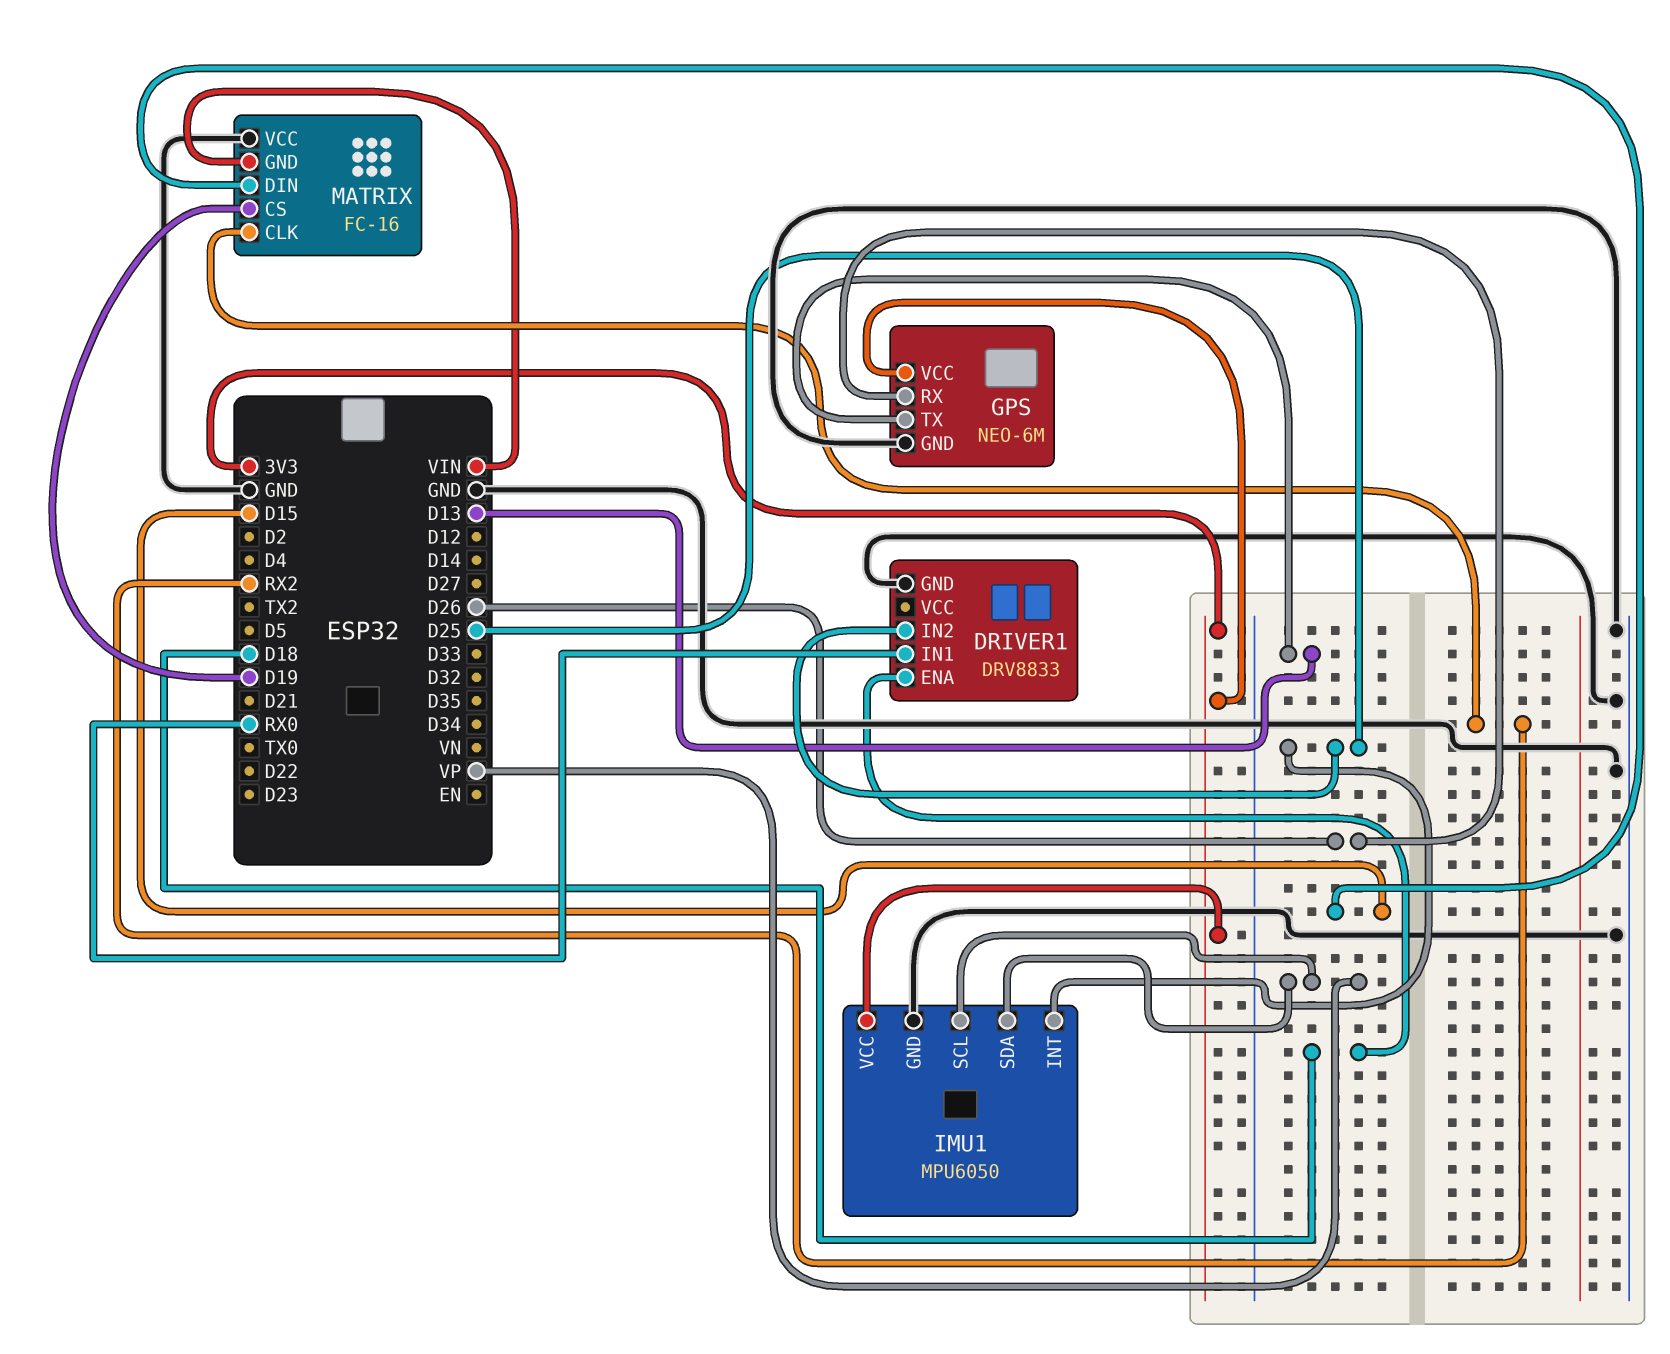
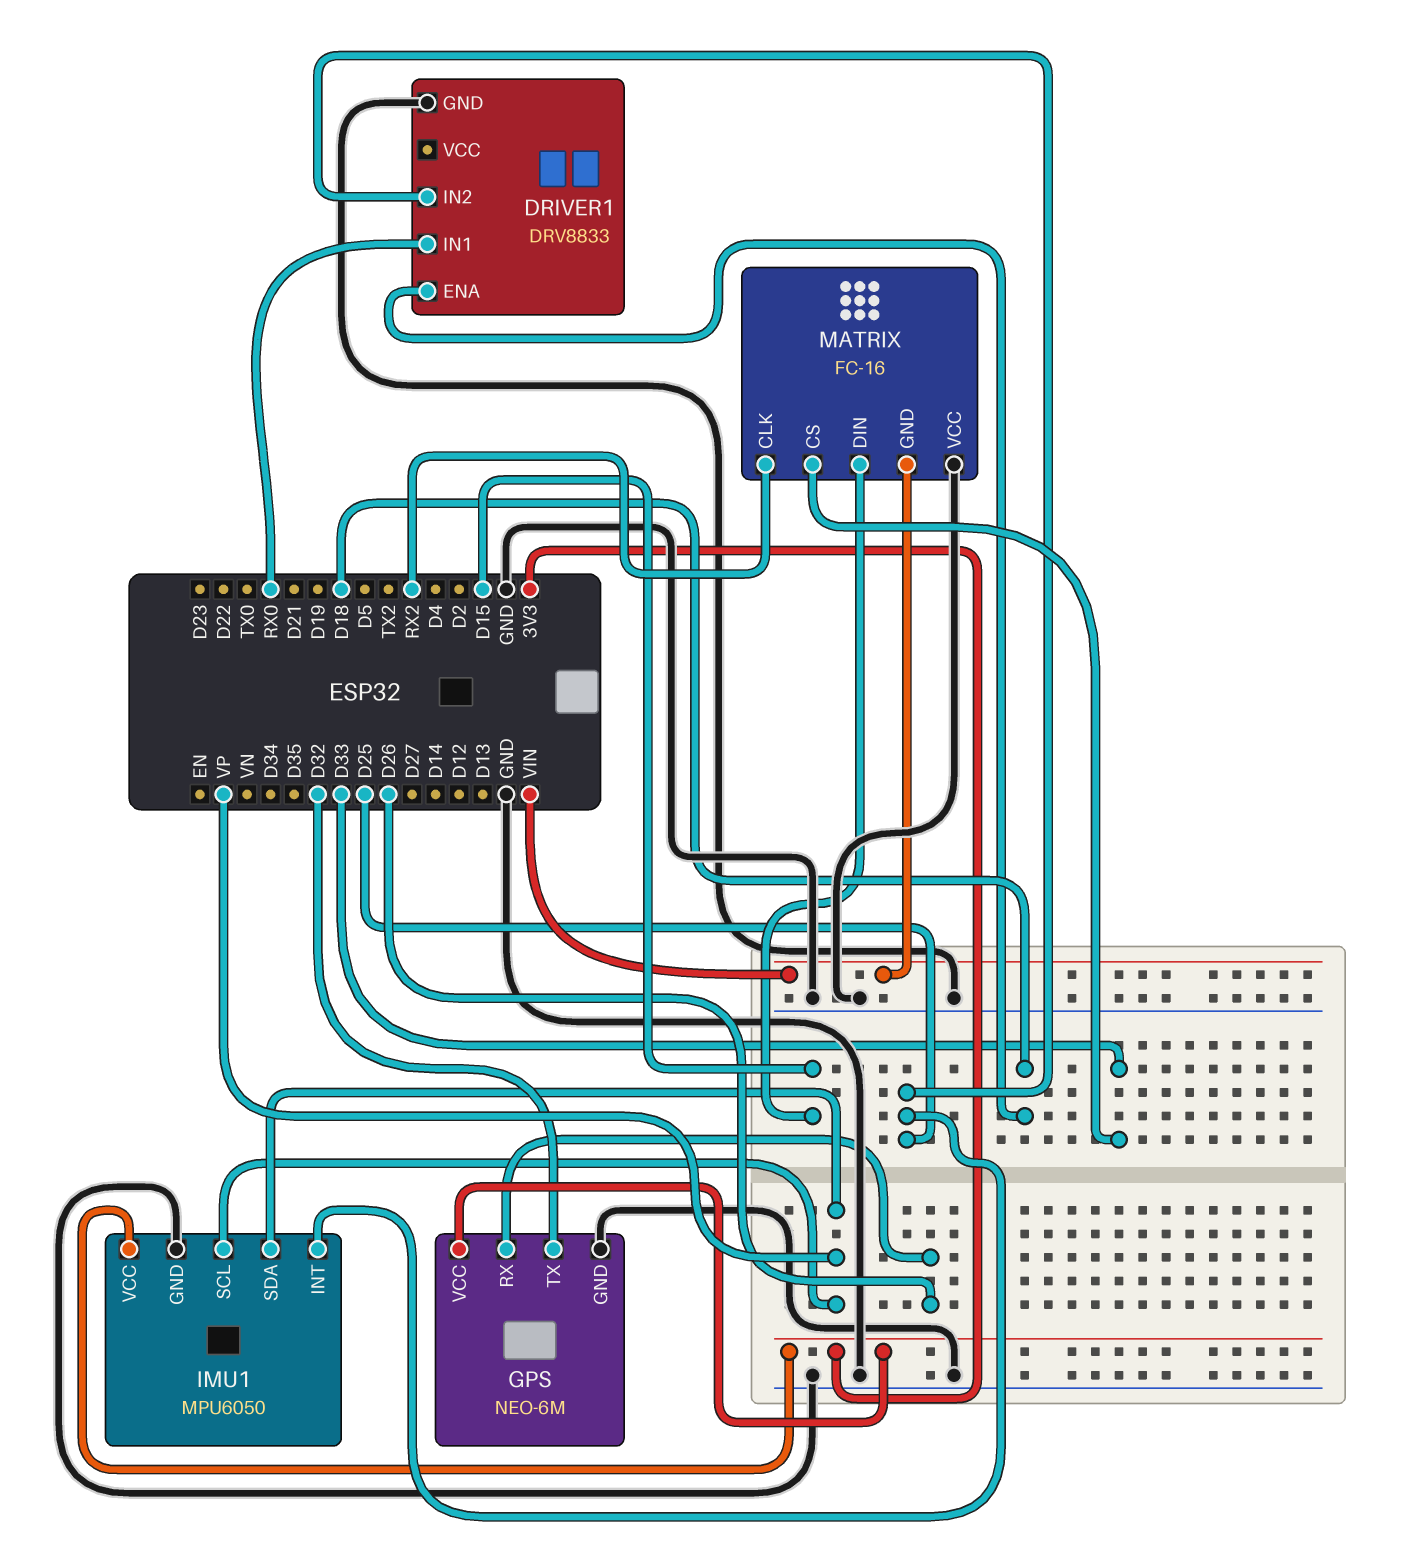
GPS pin TX: D13 -> D32
MATRIX pin CS: D19 -> D33

